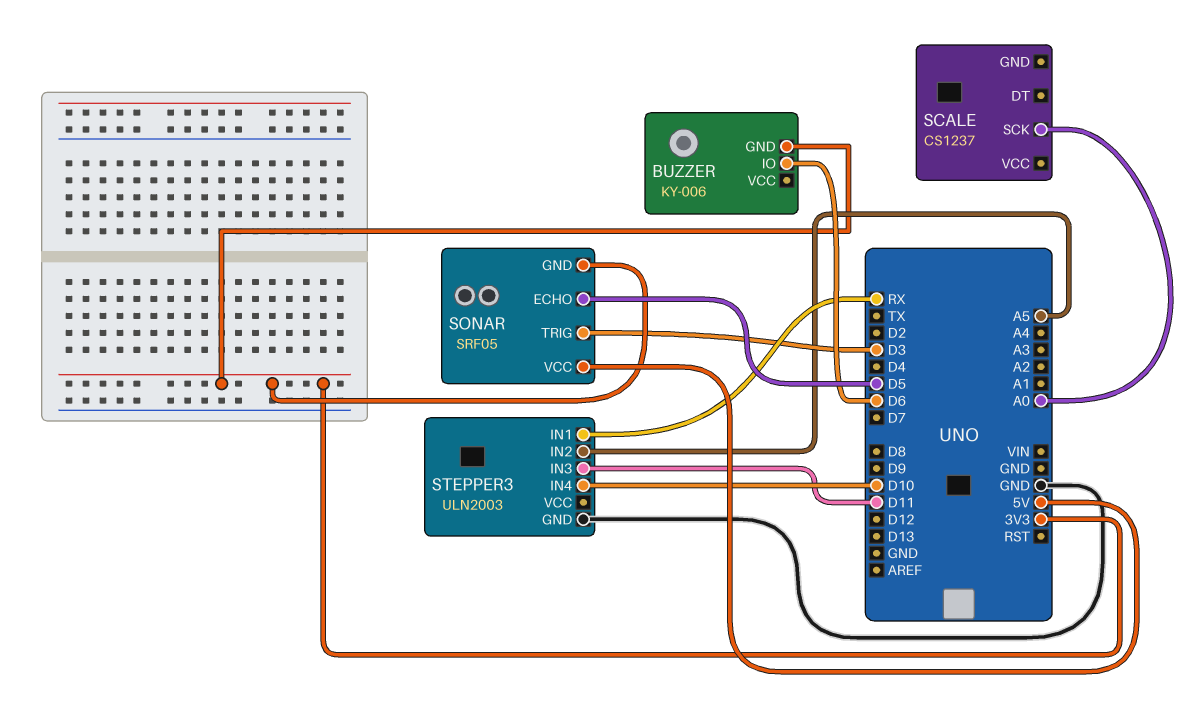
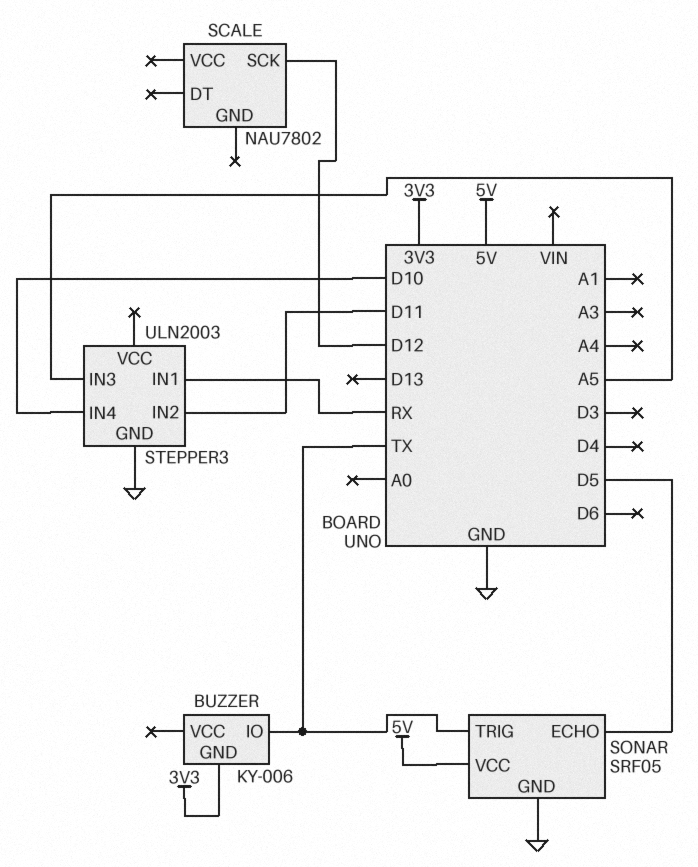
BUZZER pin IO: D6 -> TX
SCALE: CS1237 -> NAU7802
SCALE pin SCK: A0 -> D12
SONAR pin GND: 3V3 -> GND
SONAR pin TRIG: D3 -> TX
STEPPER3 pin IN2: A5 -> D11
STEPPER3 pin IN3: D11 -> A5

